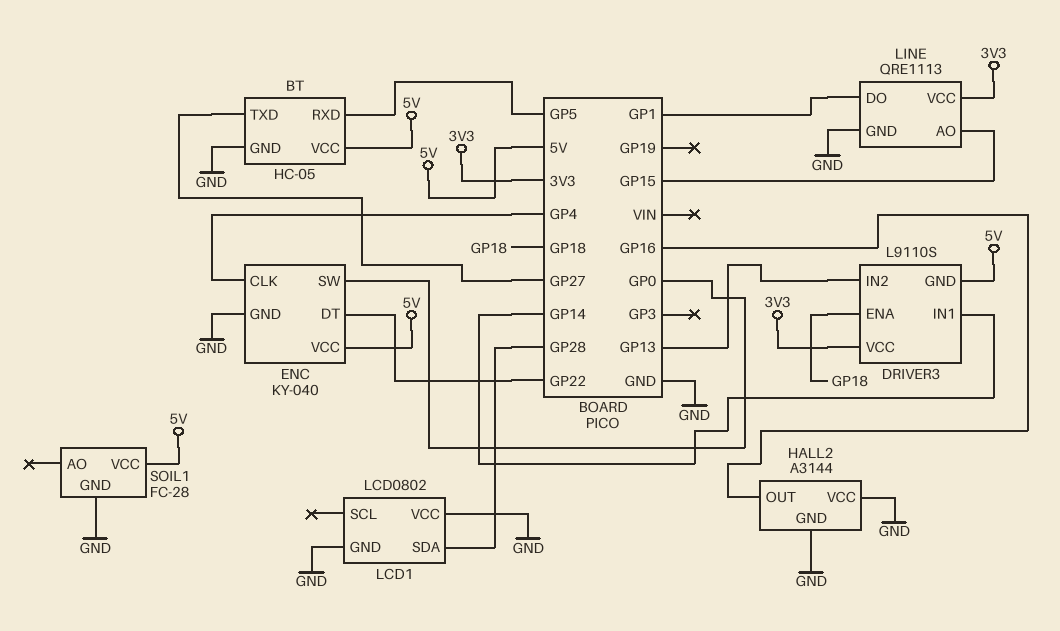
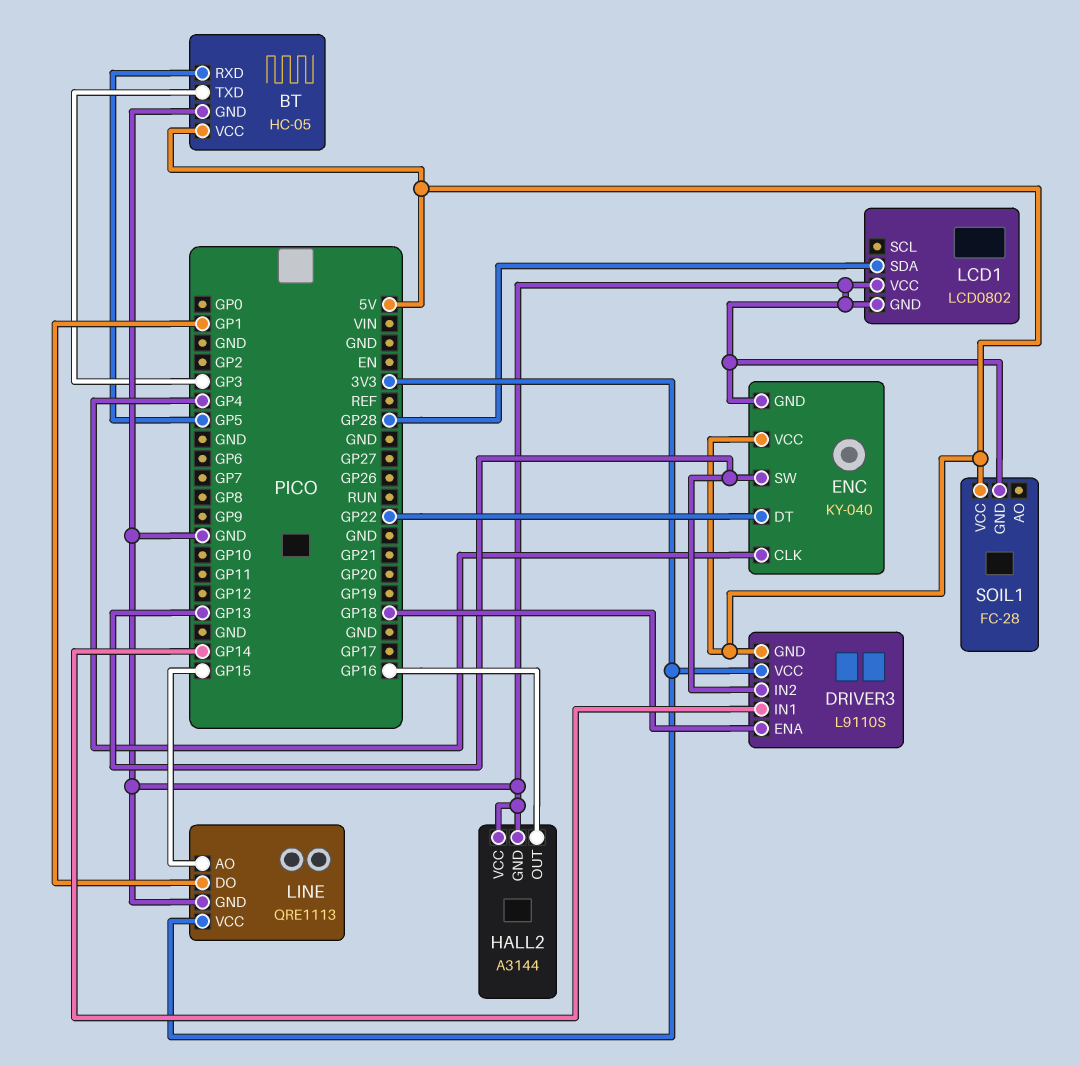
BT pin TXD: GP27 -> GP3
ENC pin SW: GP0 -> GP13

